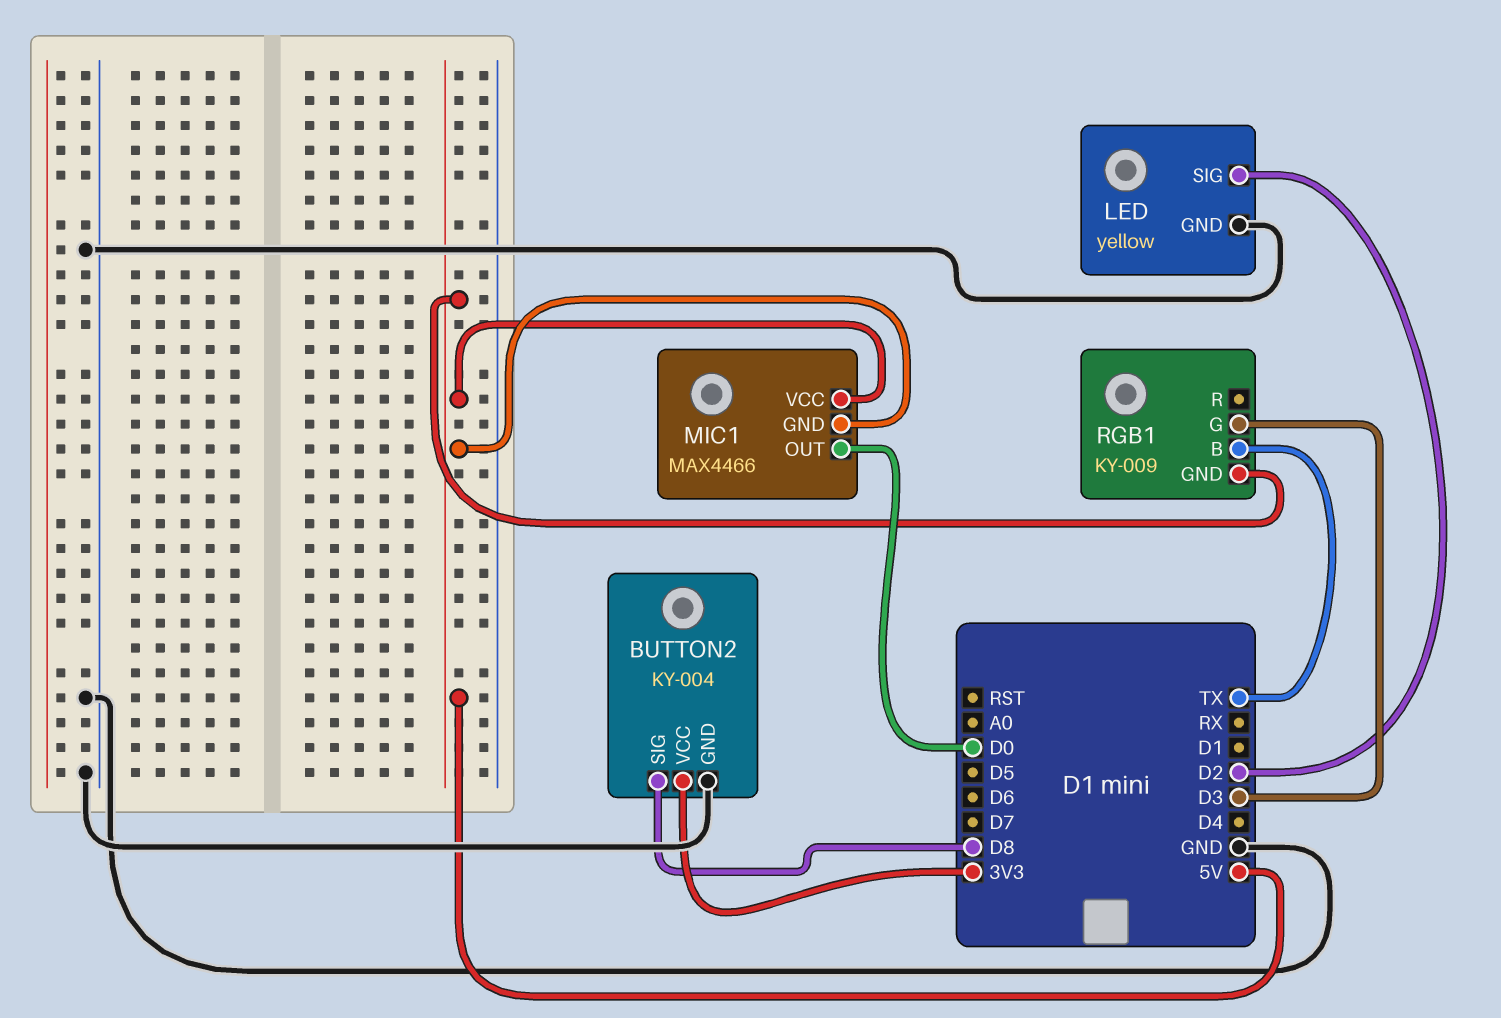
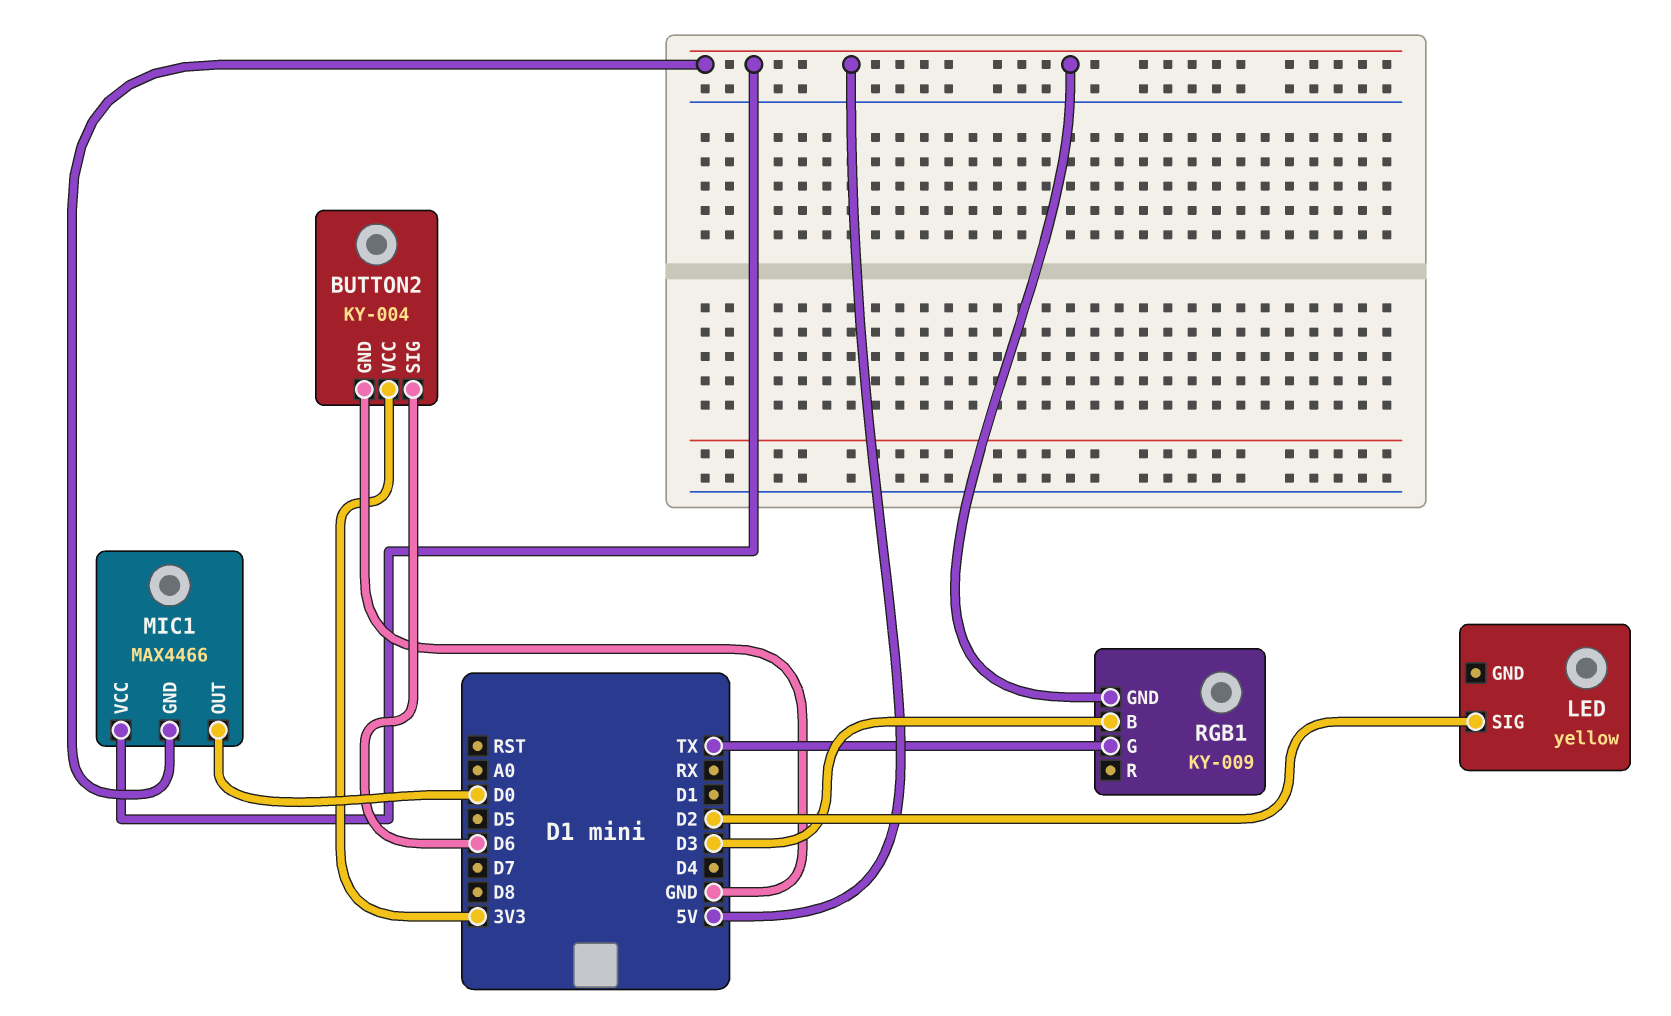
BUTTON2 pin SIG: D8 -> D6
LED pin GND: GND -> none
RGB1 pin B: TX -> D3
RGB1 pin G: D3 -> TX

